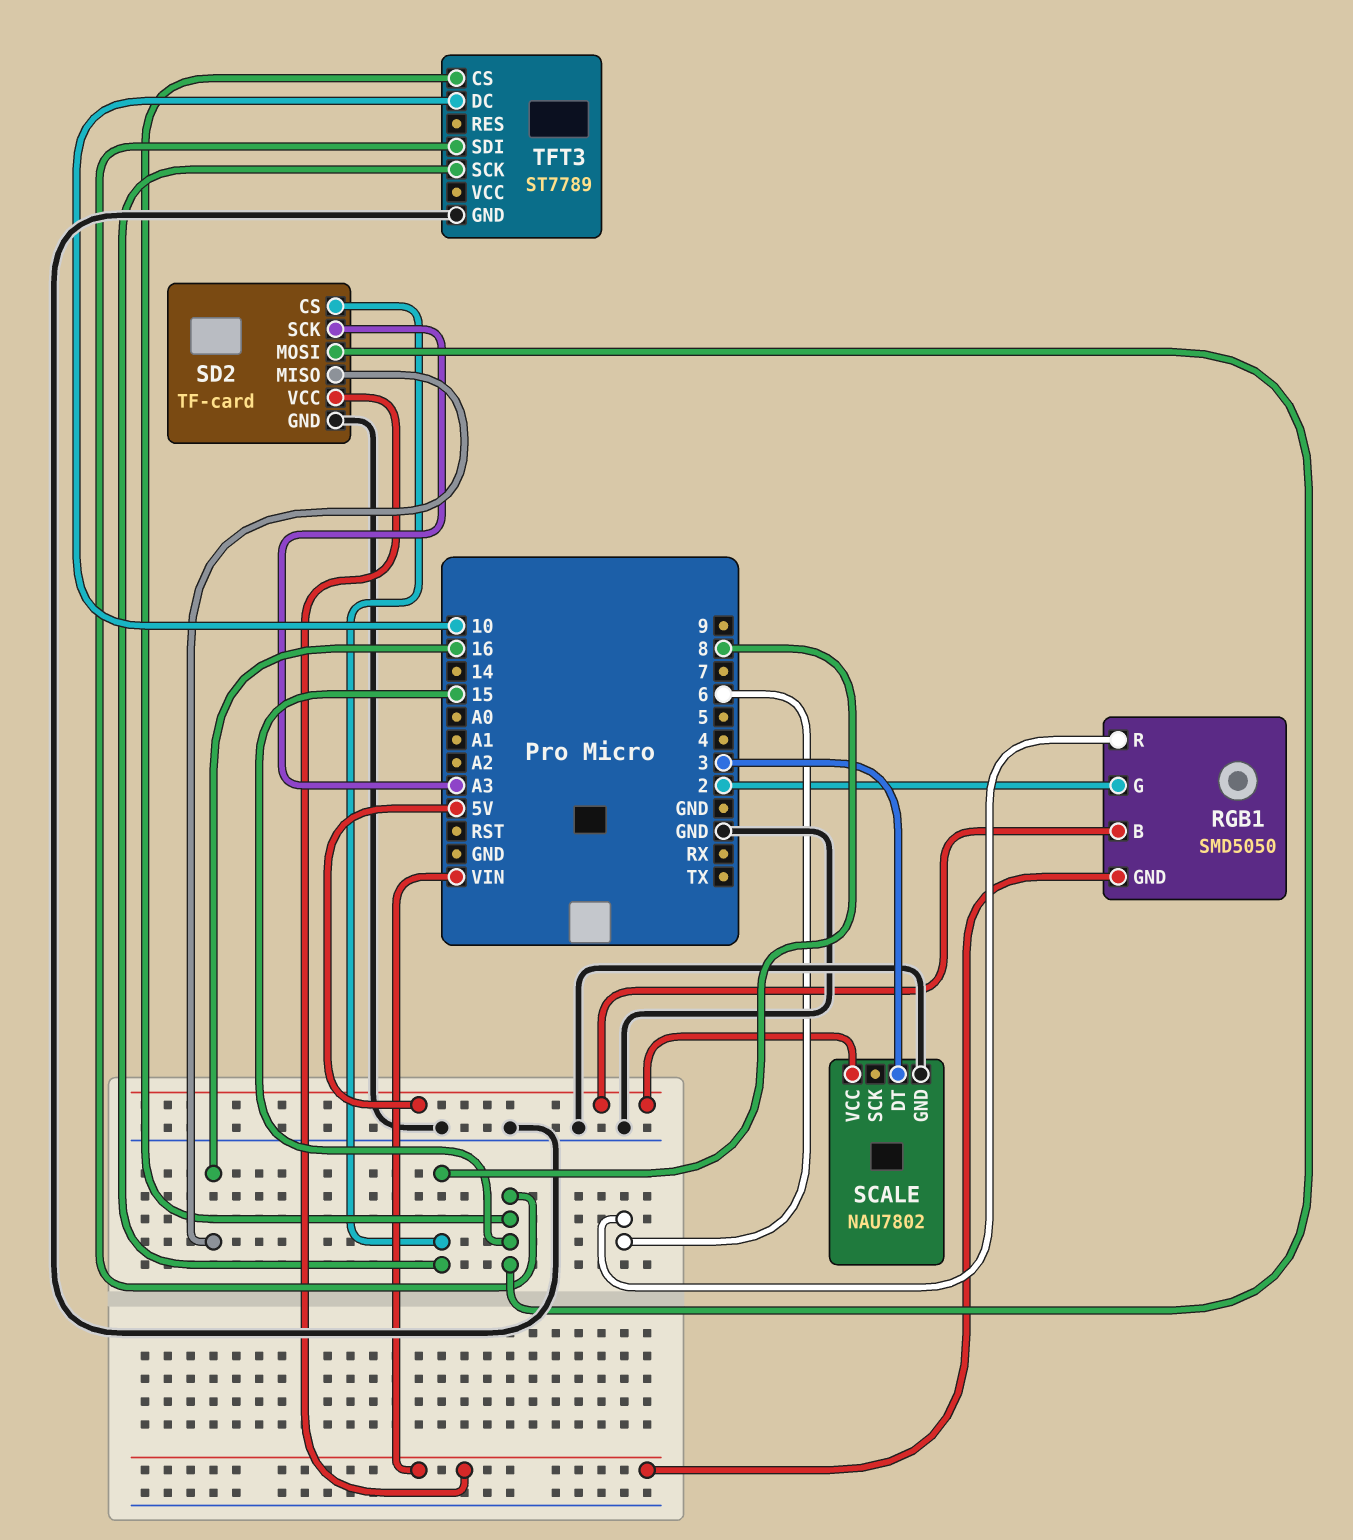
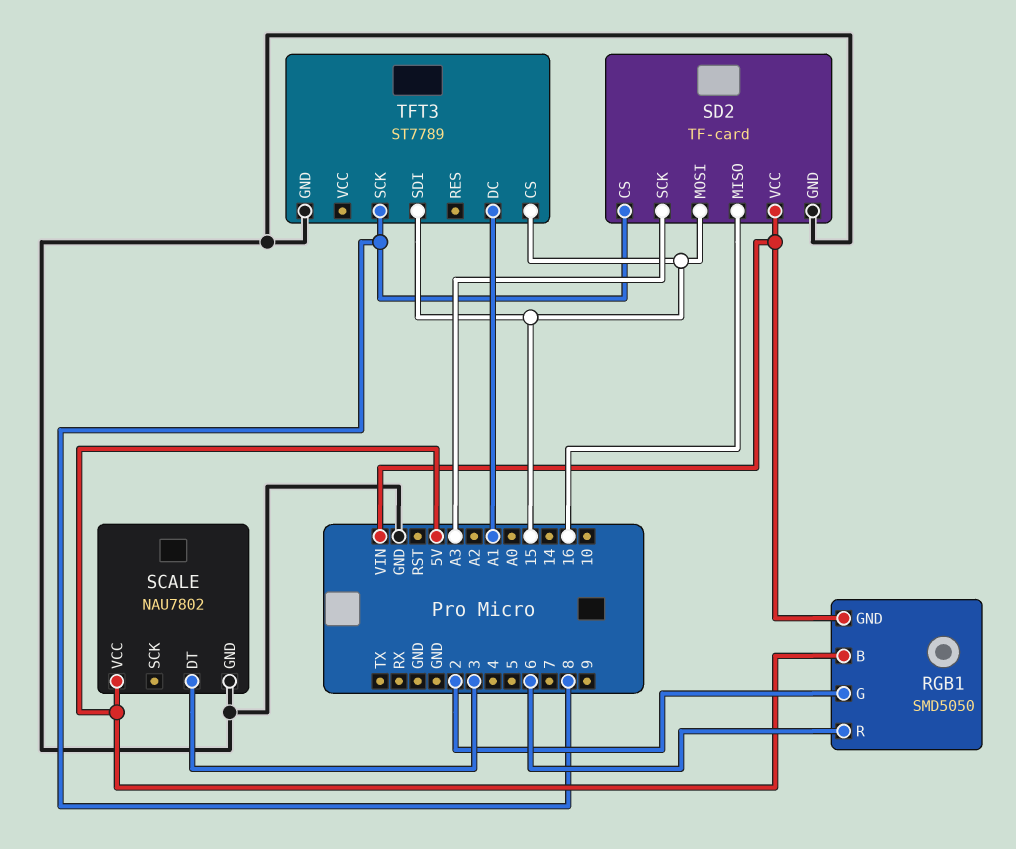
TFT3 pin DC: 10 -> A1

